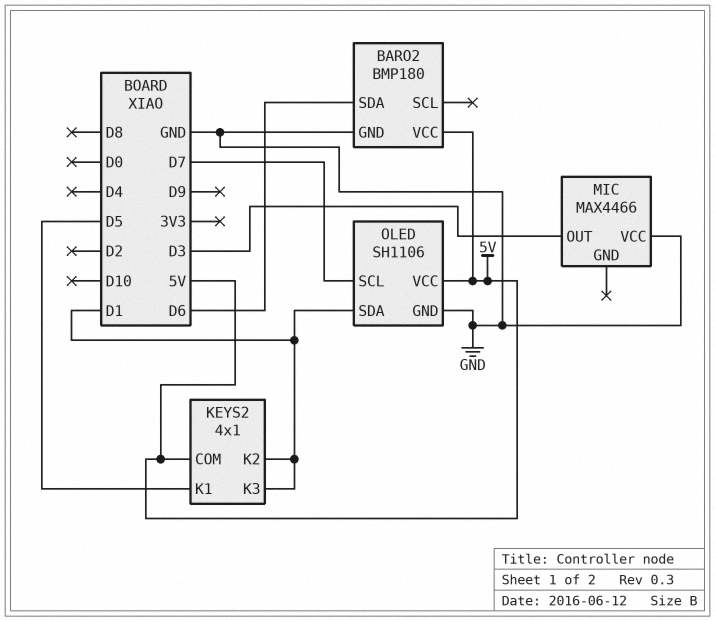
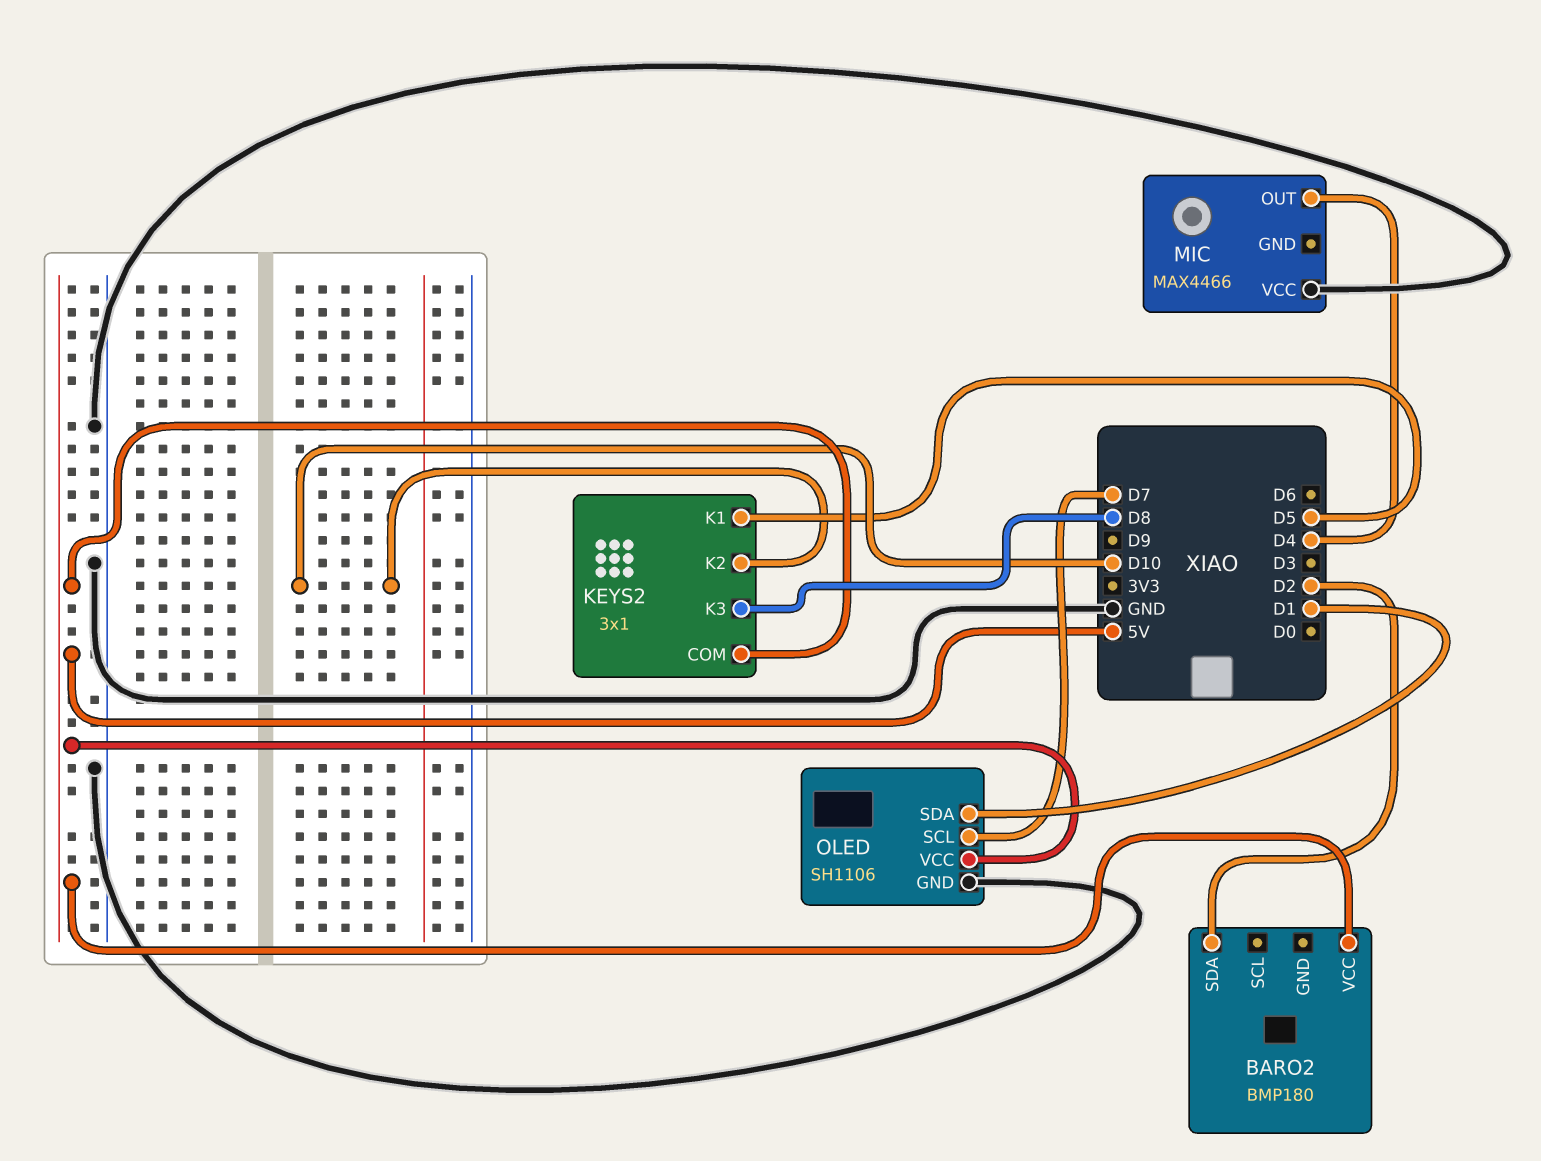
BARO2 pin GND: GND -> none
BARO2 pin SDA: D6 -> D2
KEYS2: 4x1 -> 3x1
KEYS2 pin K2: D1 -> D10
KEYS2 pin K3: D1 -> D8
MIC pin OUT: D3 -> D4

